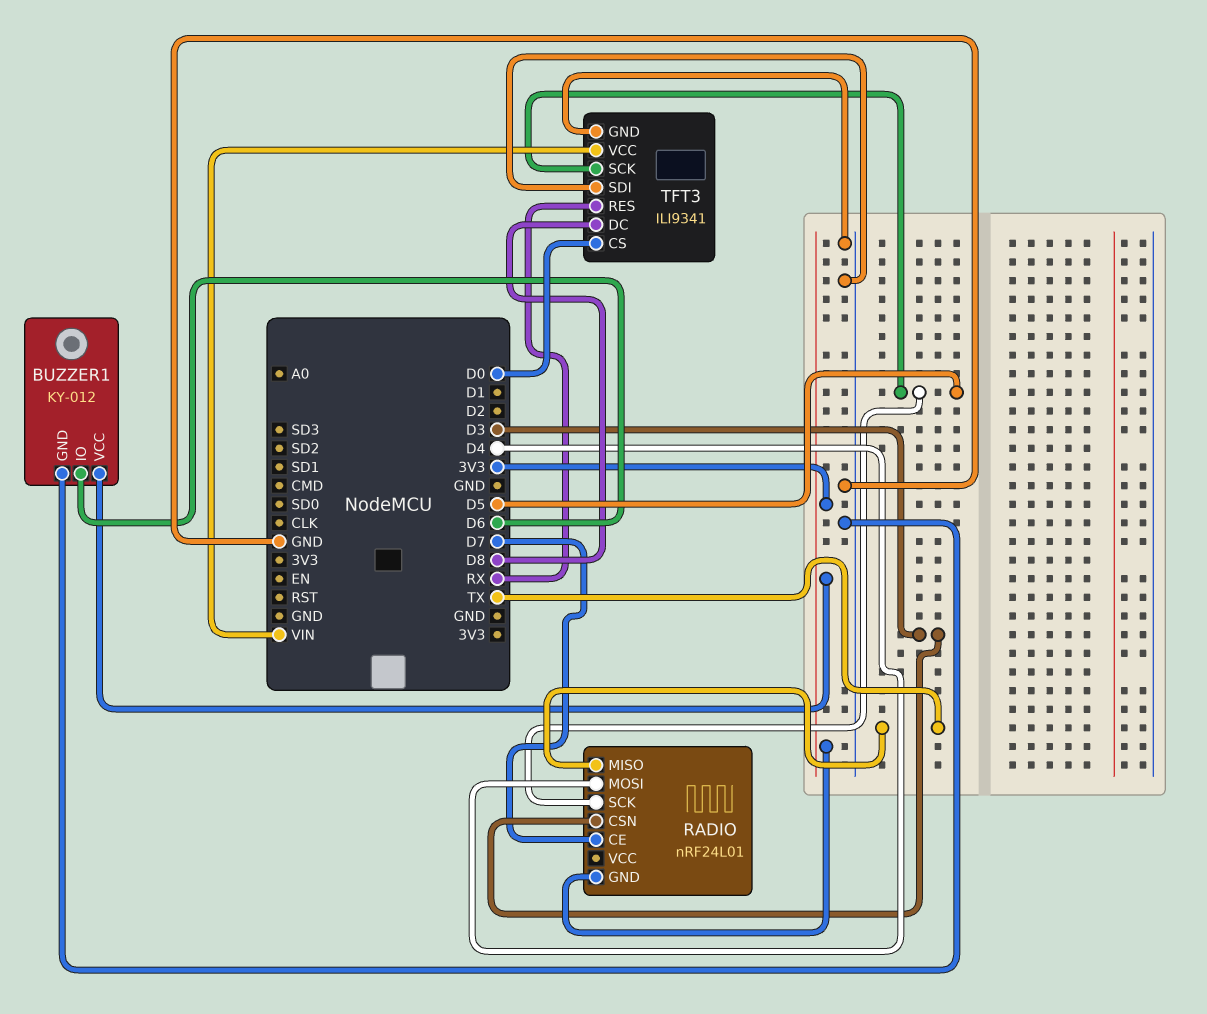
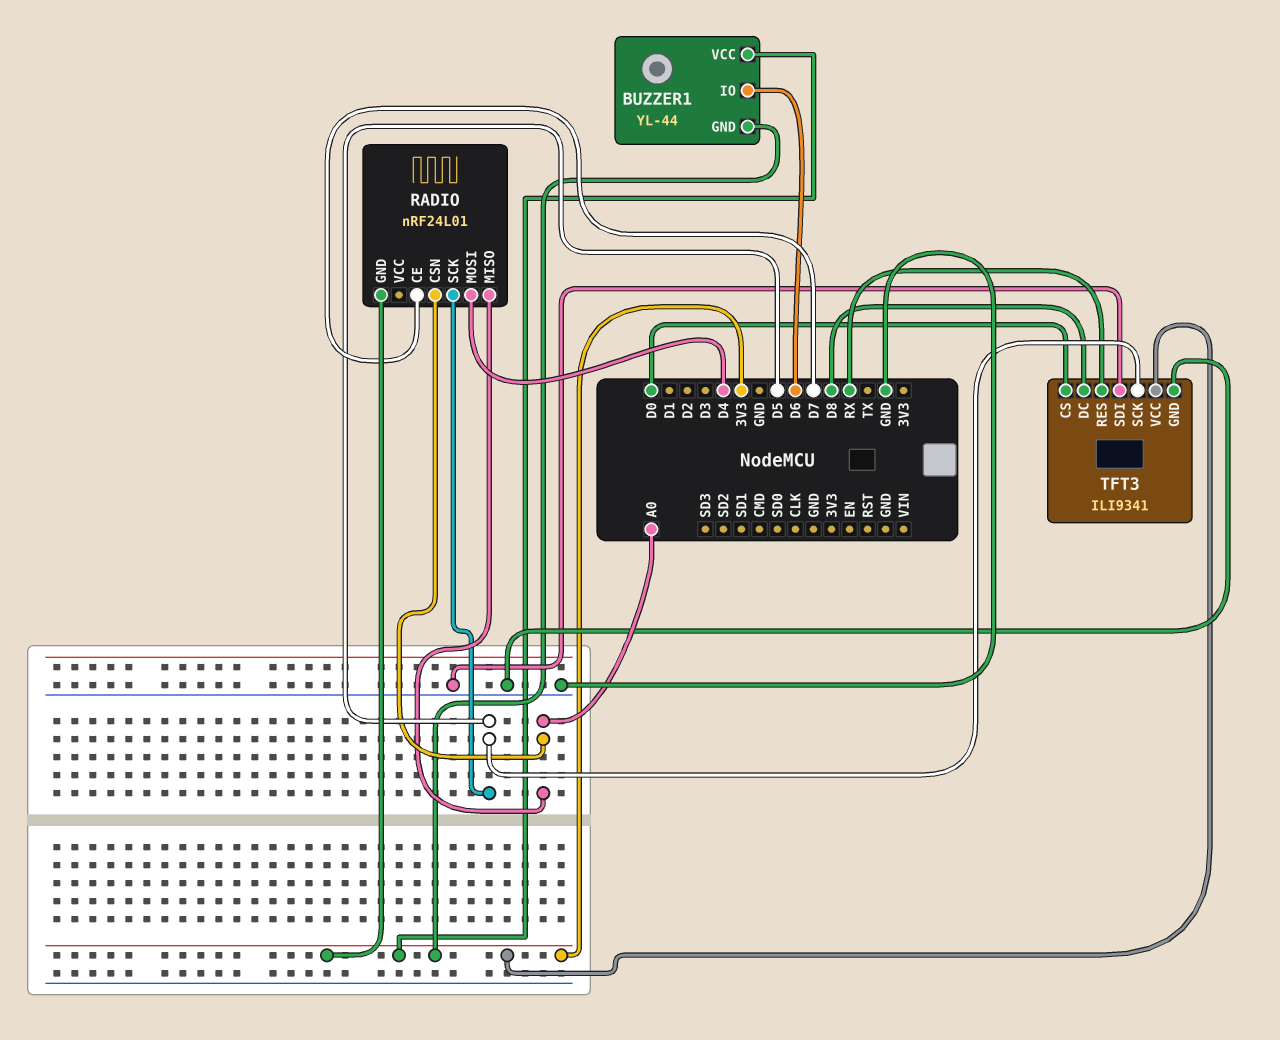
BUZZER1: KY-012 -> YL-44
BUZZER1 pin GND: GND -> 3V3
RADIO pin CSN: D3 -> A0
RADIO pin MISO: TX -> A0
TFT3 pin VCC: VIN -> 3V3

